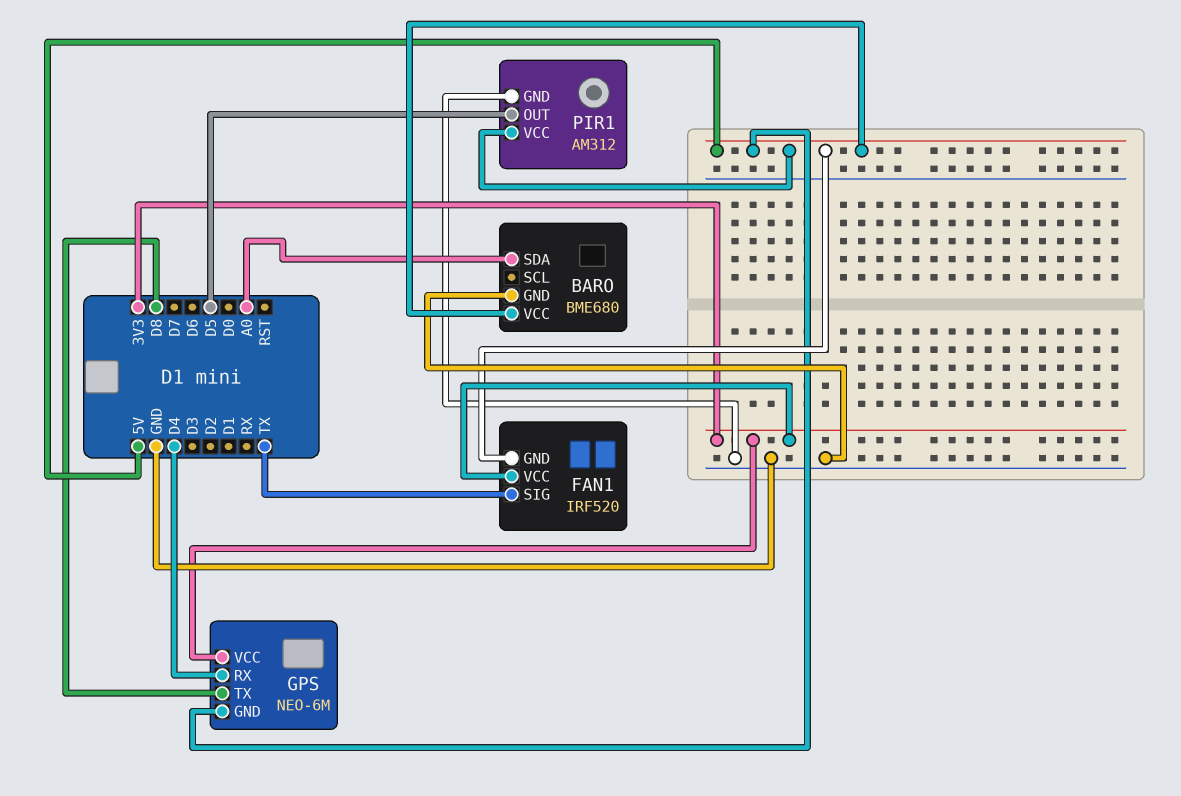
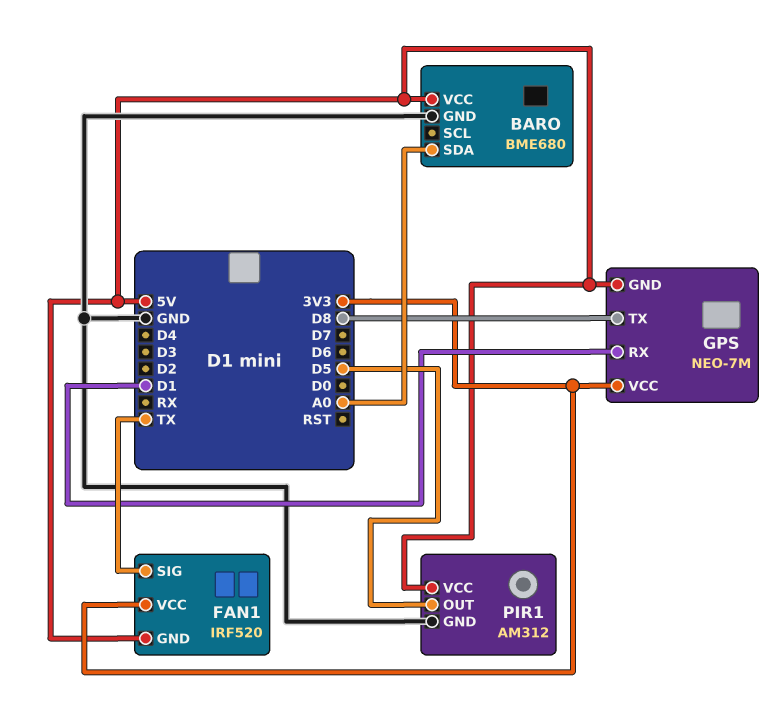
GPS: NEO-6M -> NEO-7M
GPS pin RX: D4 -> D1

